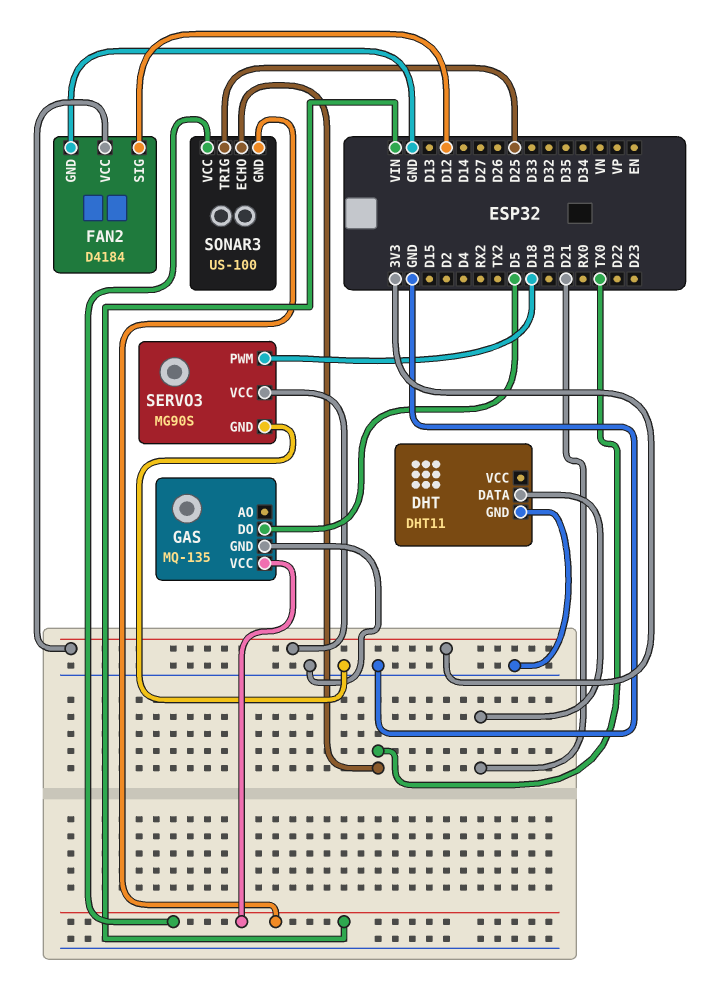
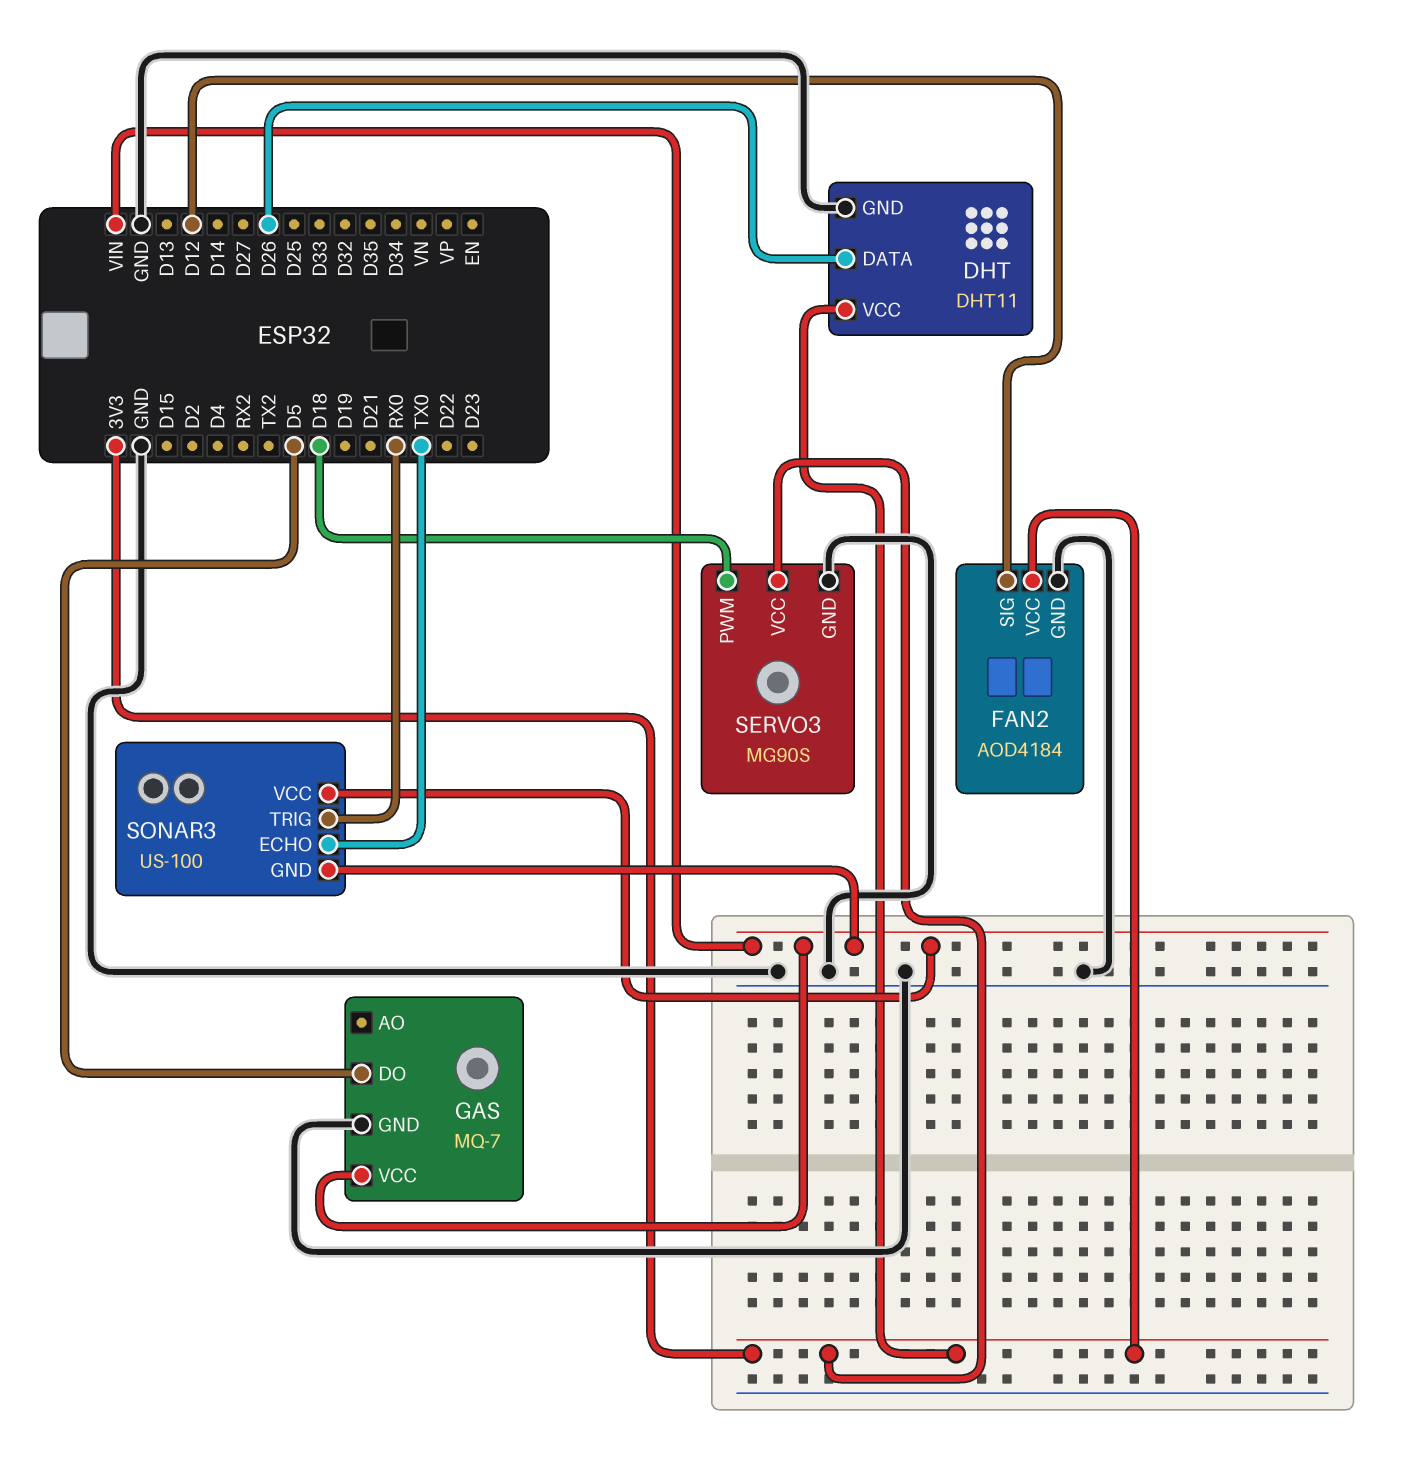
DHT pin DATA: D21 -> D26
DHT pin VCC: none -> 3V3
FAN2: D4184 -> AOD4184
GAS: MQ-135 -> MQ-7
SONAR3 pin TRIG: D25 -> RX0

